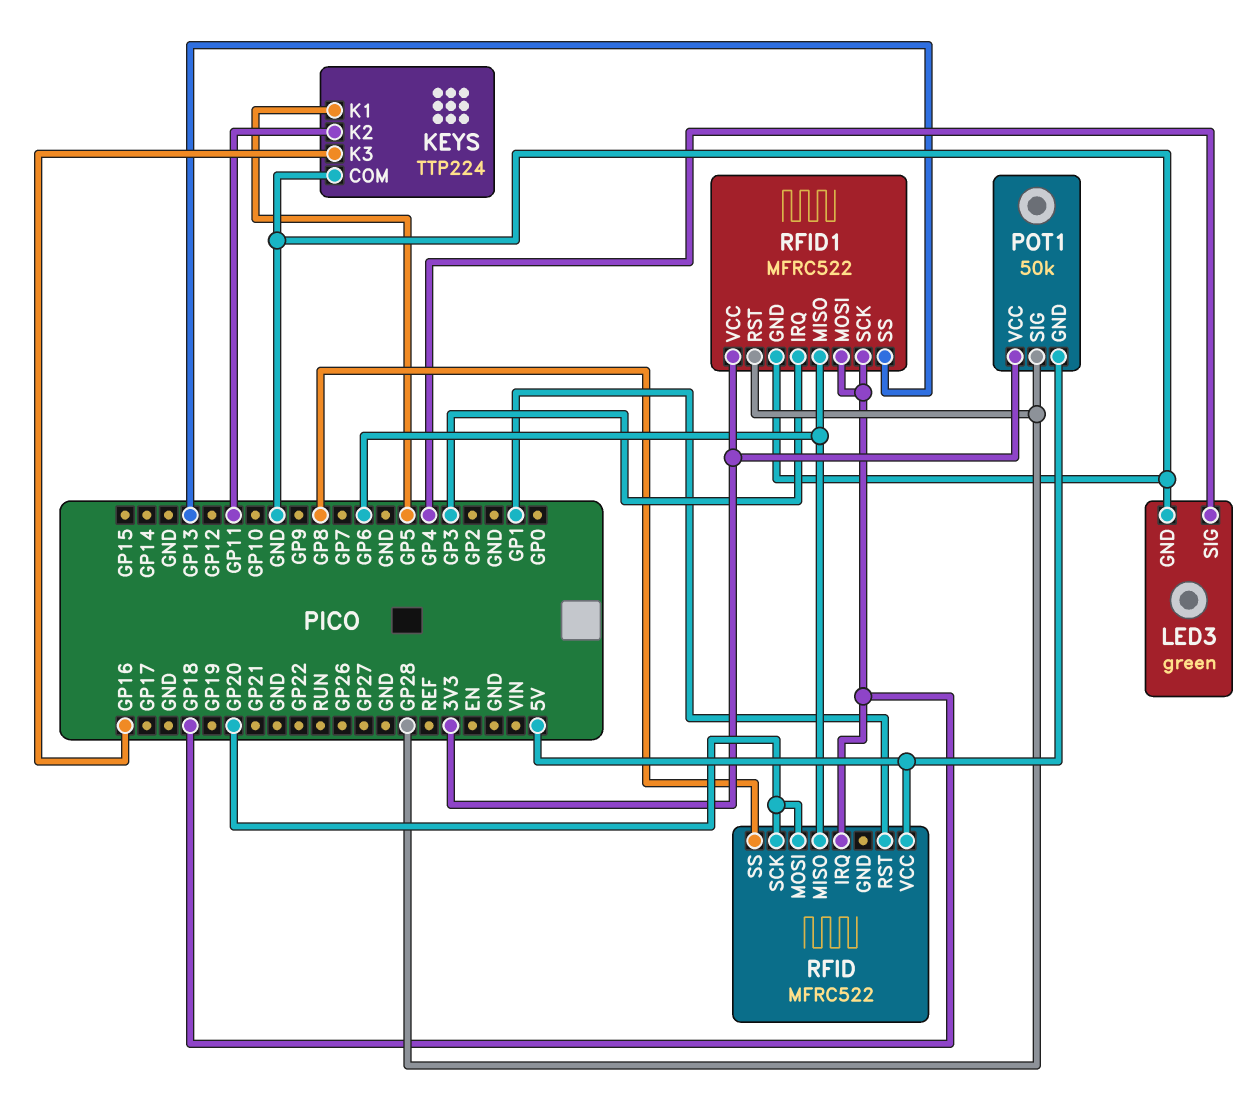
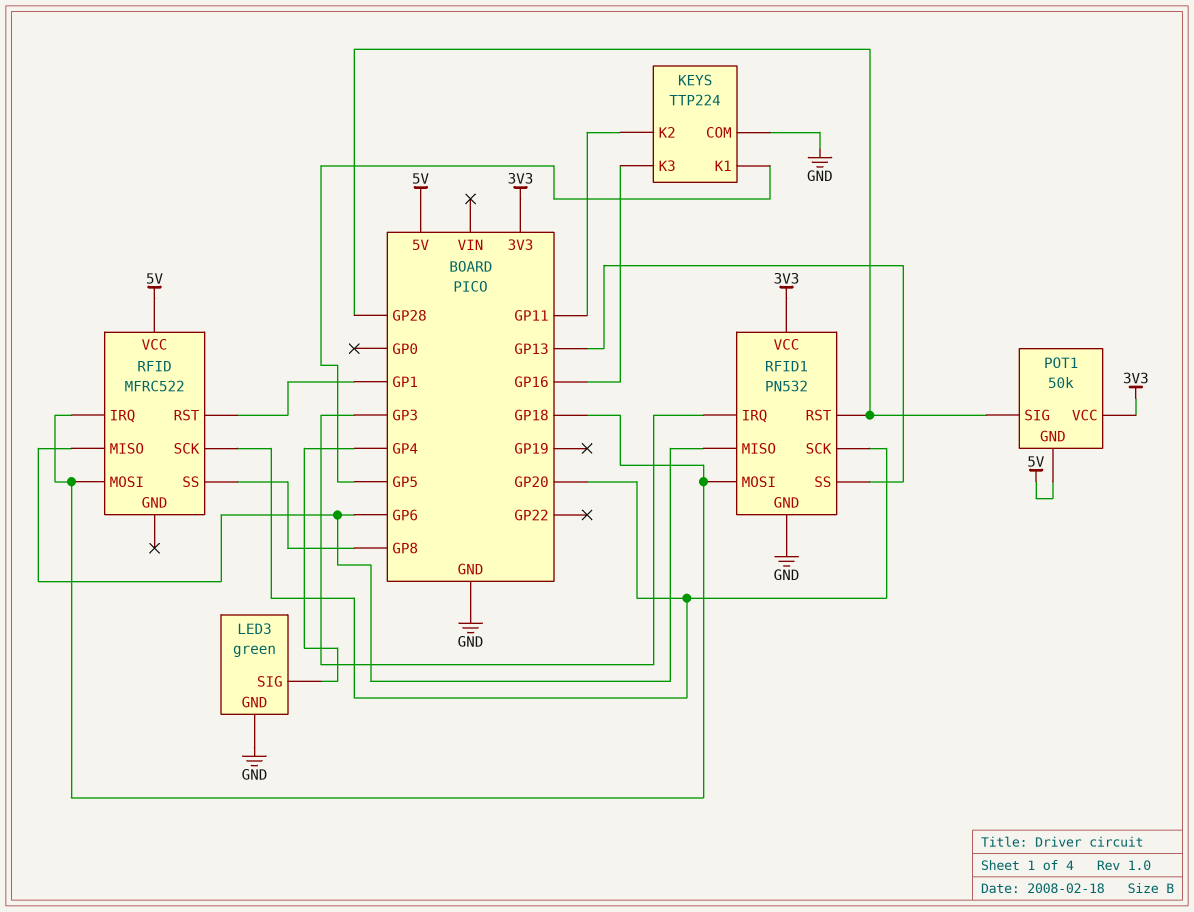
RFID pin MOSI: GP20 -> GP18
RFID1: MFRC522 -> PN532
RFID1 pin SCK: GP18 -> GP20

